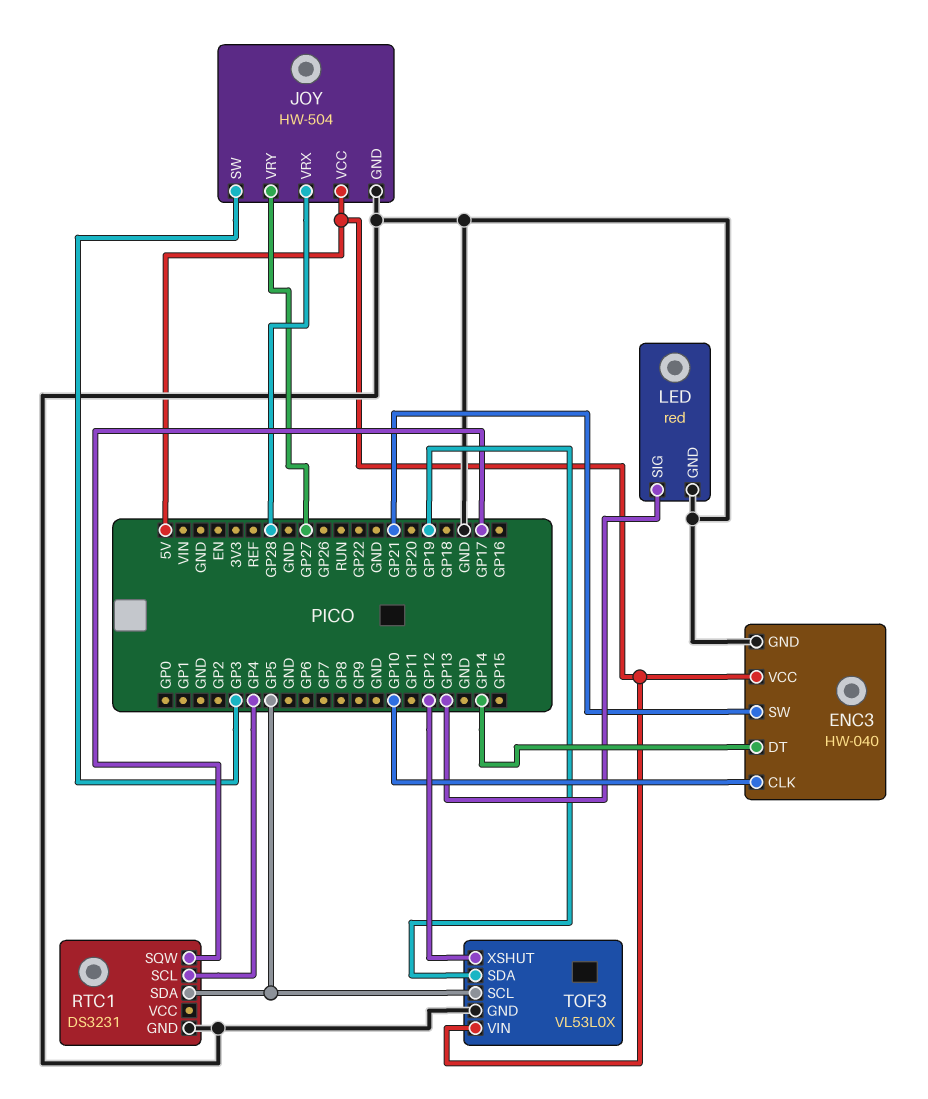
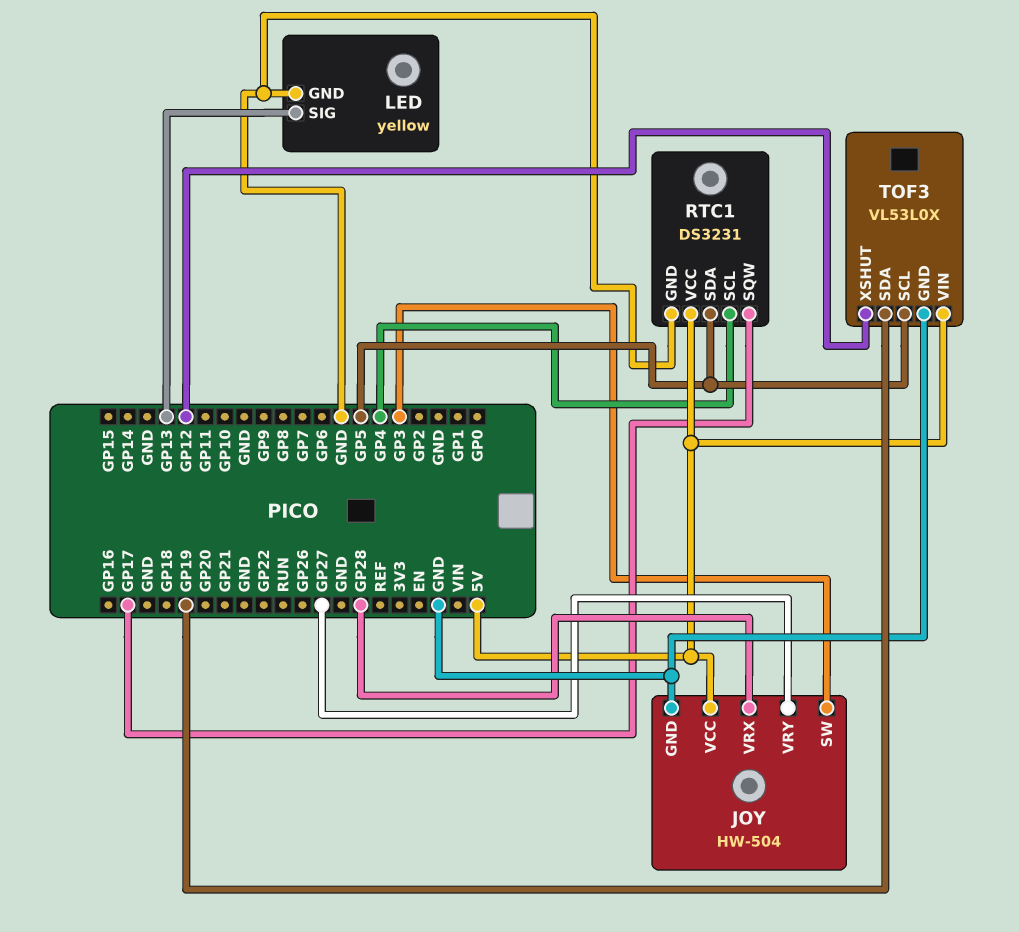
ENC3: HW-040 -> none
ENC3 pin CLK: GP10 -> none
ENC3 pin DT: GP14 -> none
ENC3 pin GND: GND -> none
ENC3 pin SW: GP21 -> none
ENC3 pin VCC: 5V -> none
LED: red -> yellow
RTC1 pin VCC: none -> 5V

